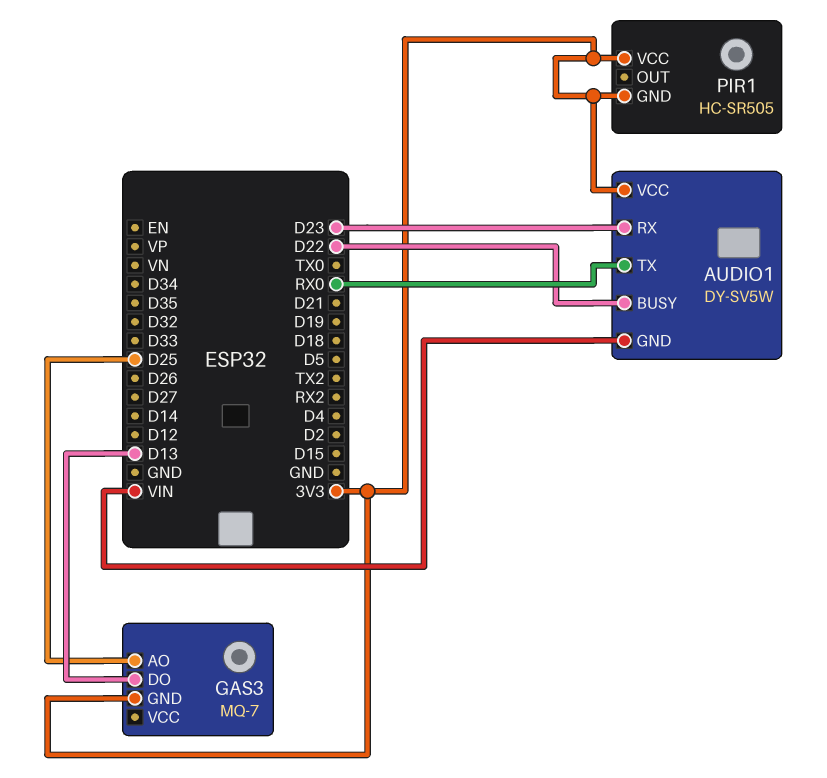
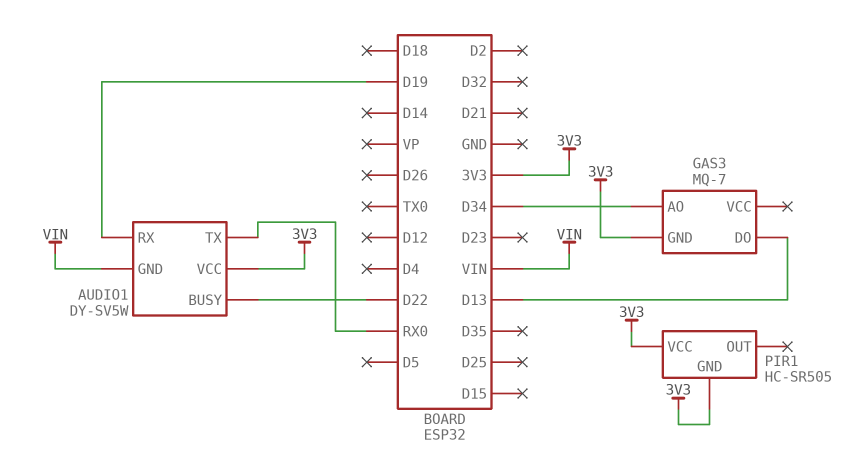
AUDIO1 pin RX: D23 -> D19
GAS3 pin AO: D25 -> D34

